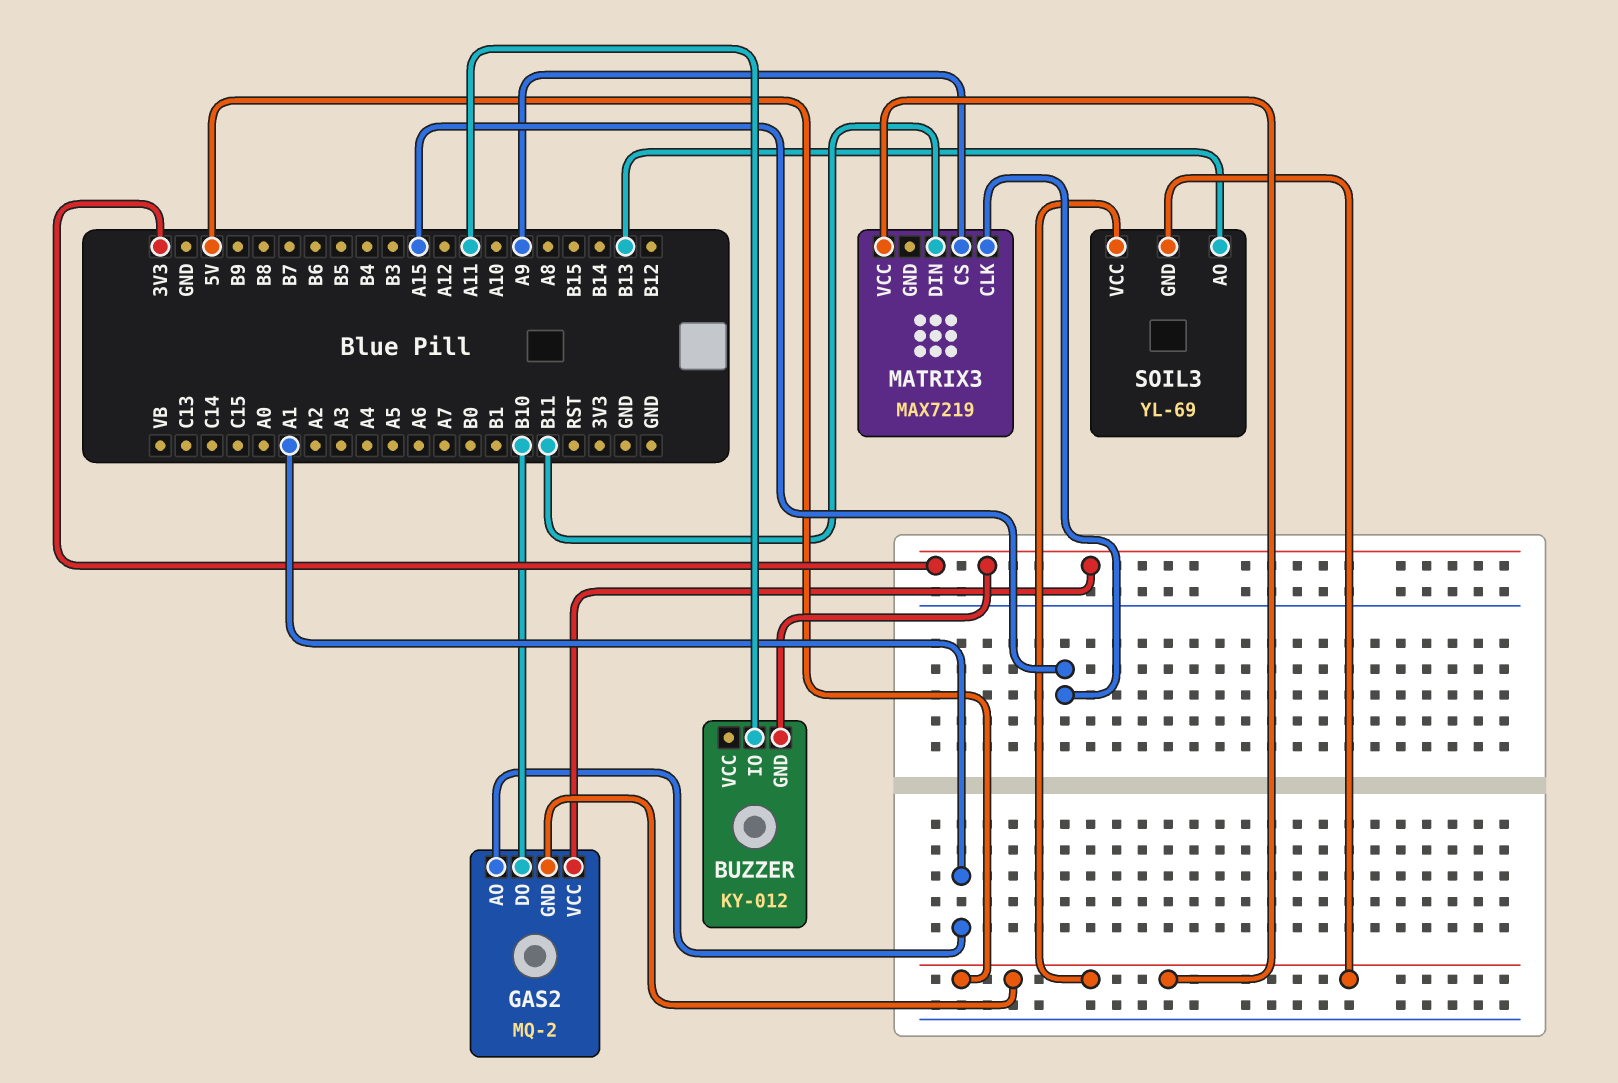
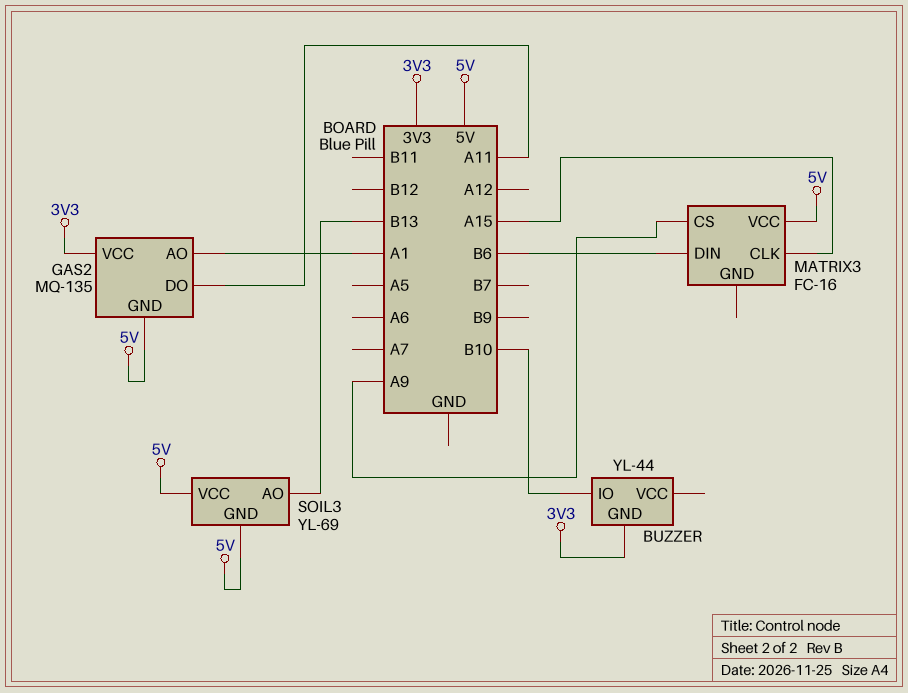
BUZZER: KY-012 -> YL-44
BUZZER pin IO: A11 -> B10
GAS2: MQ-2 -> MQ-135
GAS2 pin DO: B10 -> A11
MATRIX3: MAX7219 -> FC-16
MATRIX3 pin DIN: B11 -> B6

